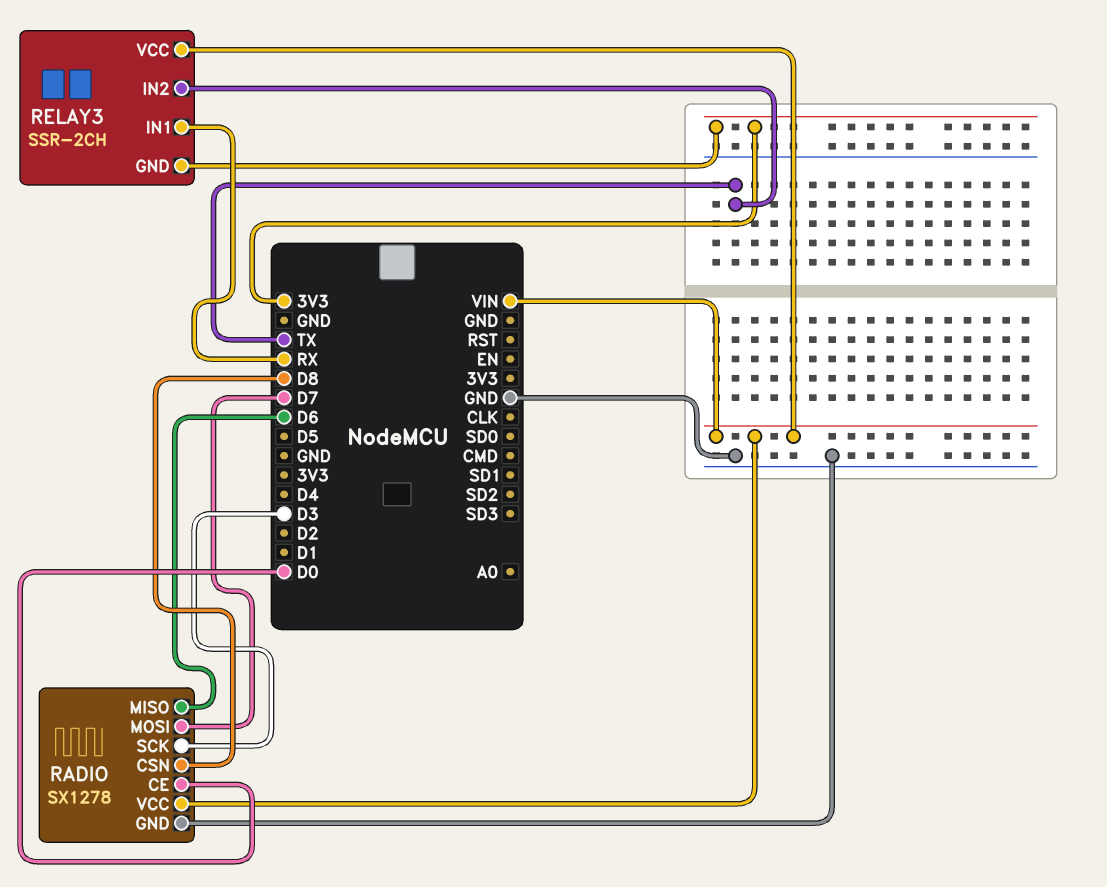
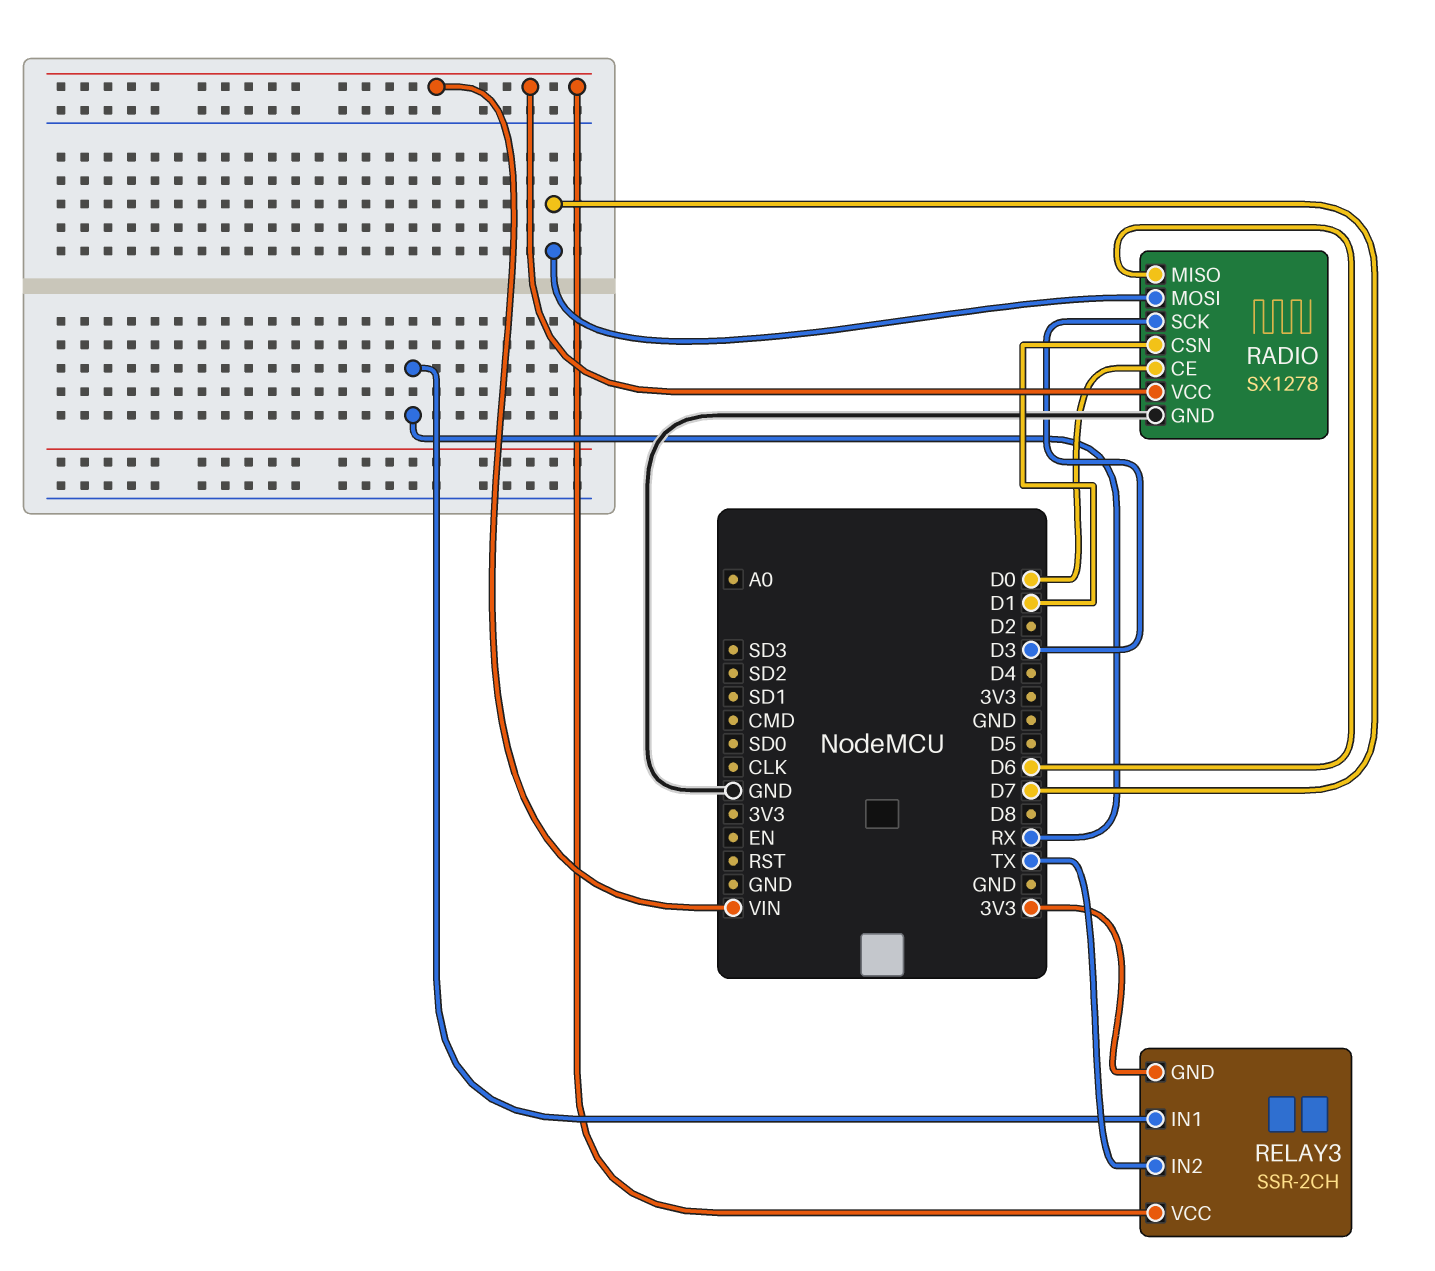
RADIO pin CSN: D8 -> D1

